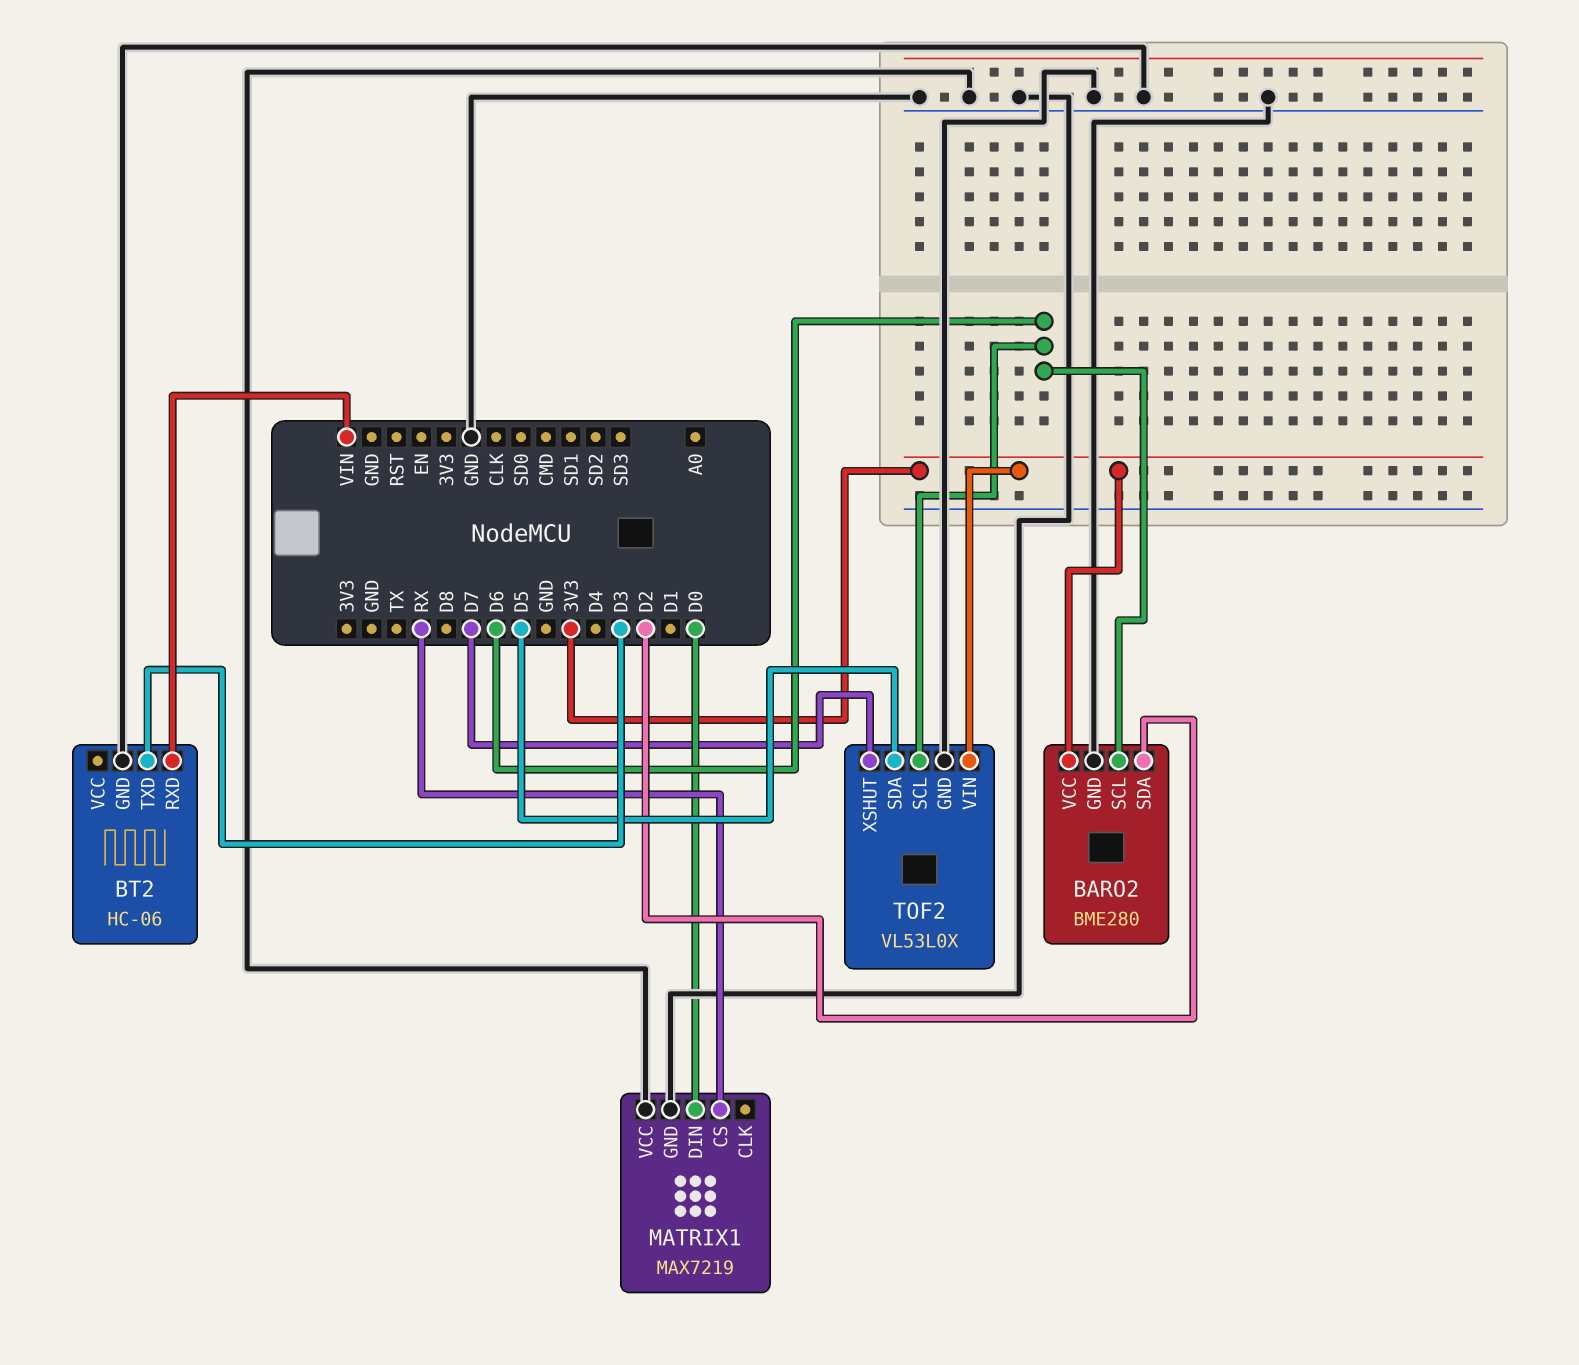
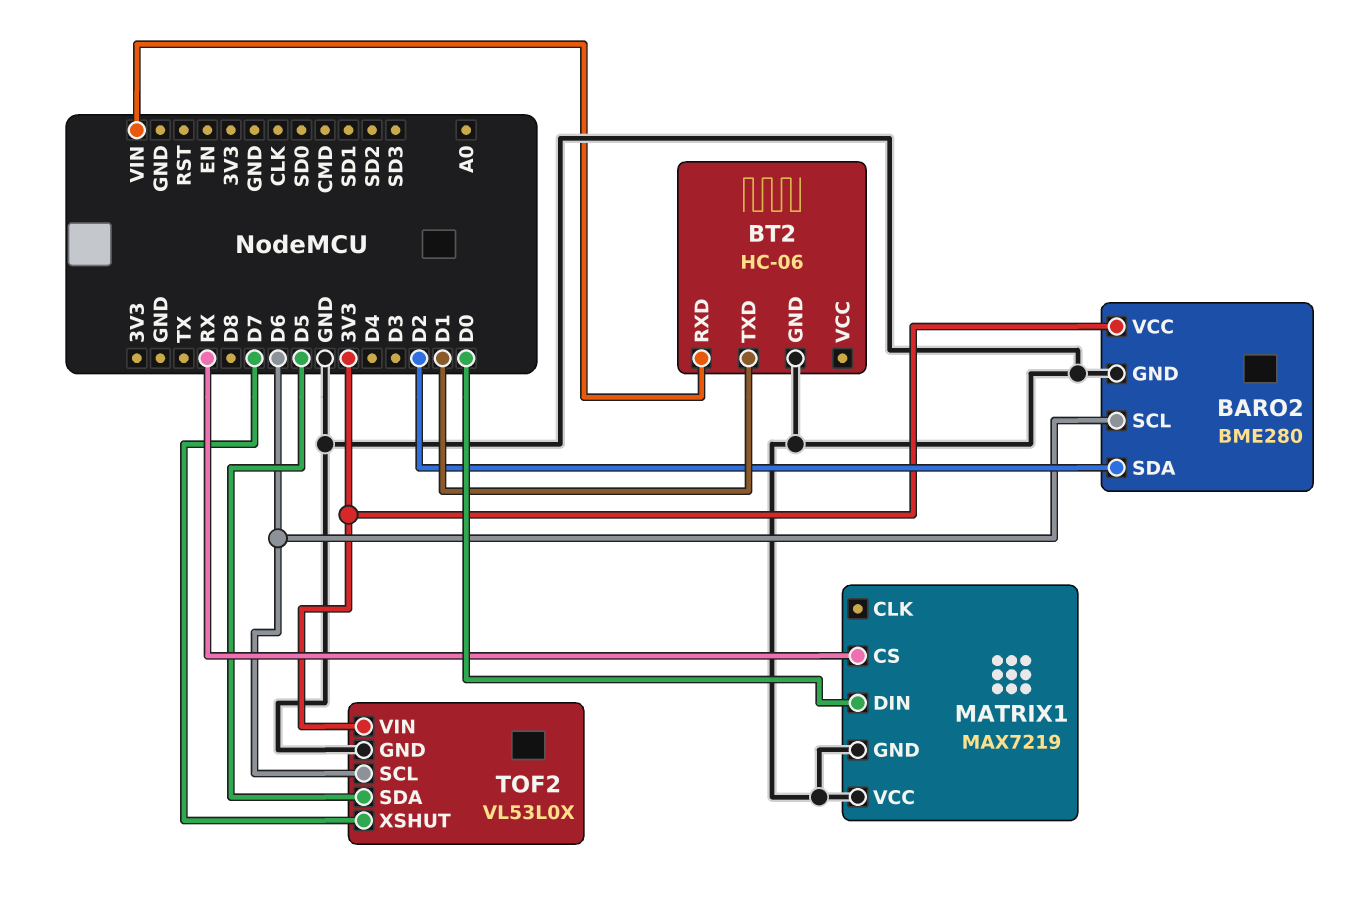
BT2 pin TXD: D3 -> D1

